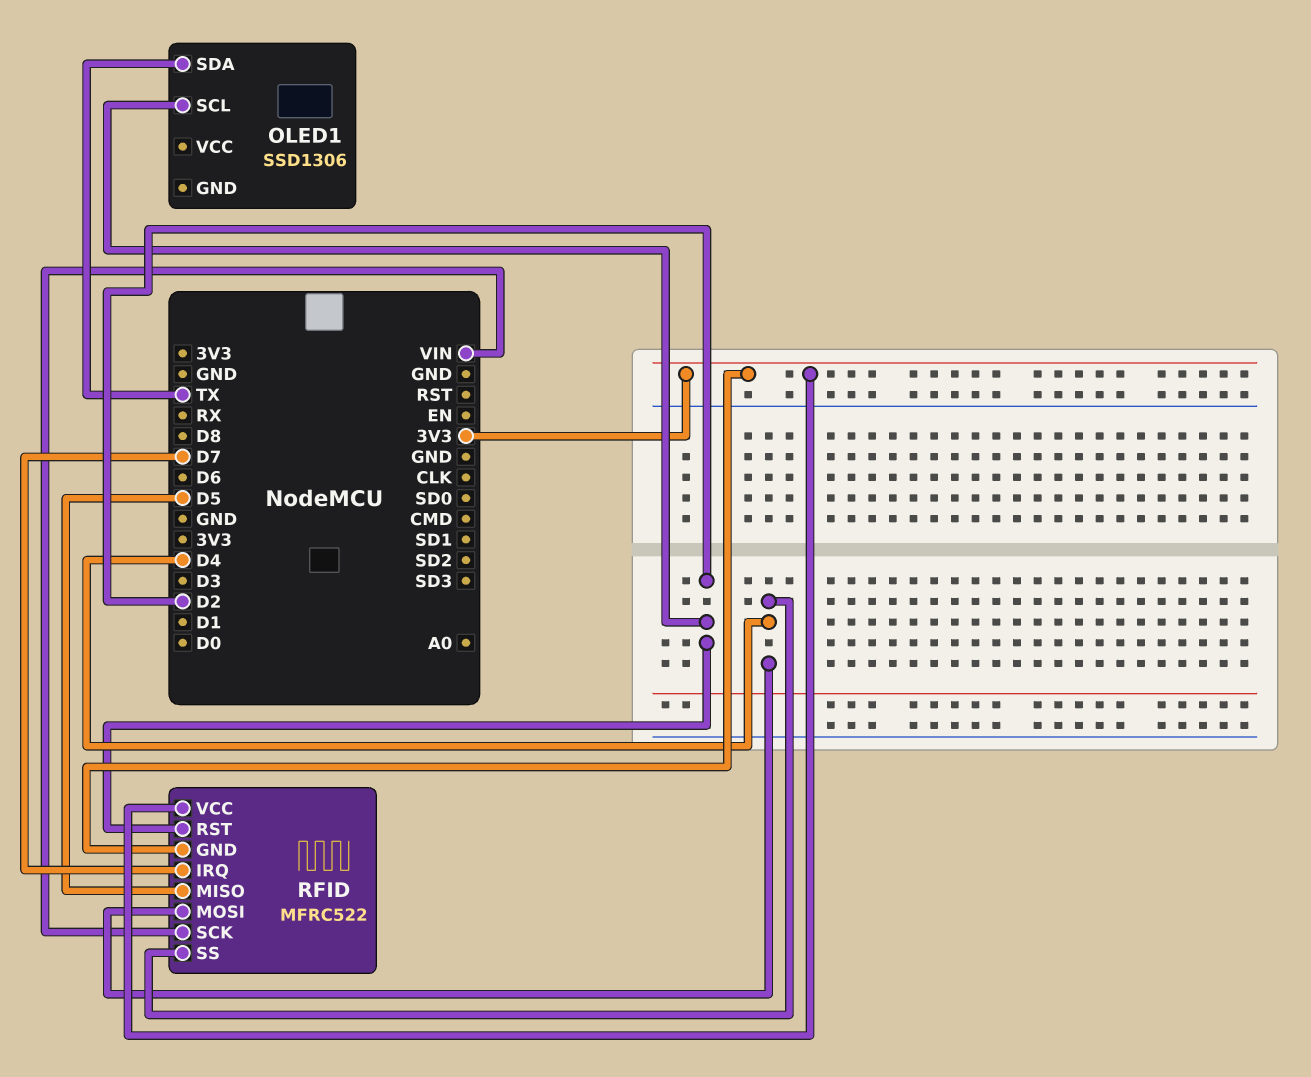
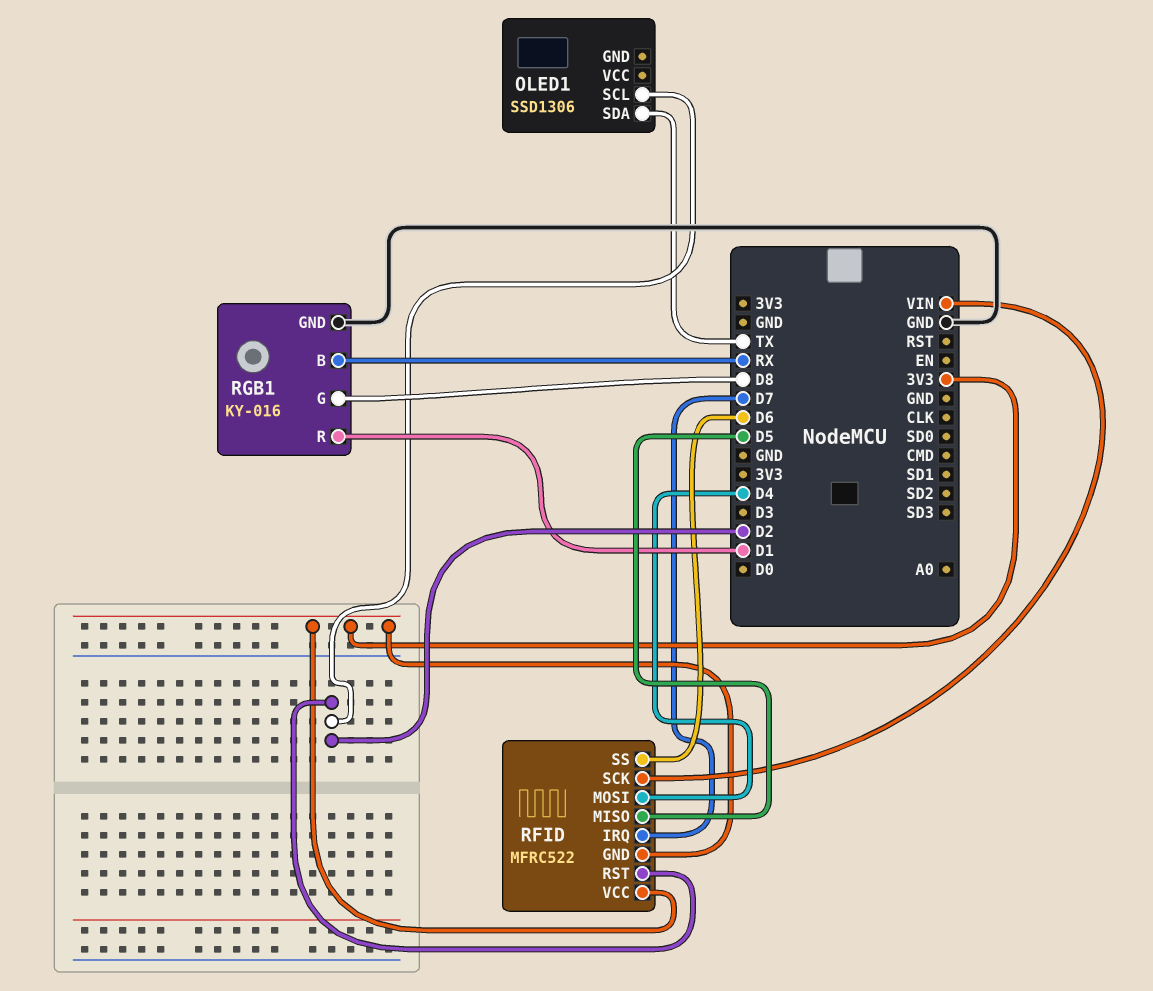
RFID pin SS: D4 -> D6
RGB1: none -> KY-016
RGB1 pin B: none -> RX
RGB1 pin G: none -> D8
RGB1 pin GND: none -> GND
RGB1 pin R: none -> D1

